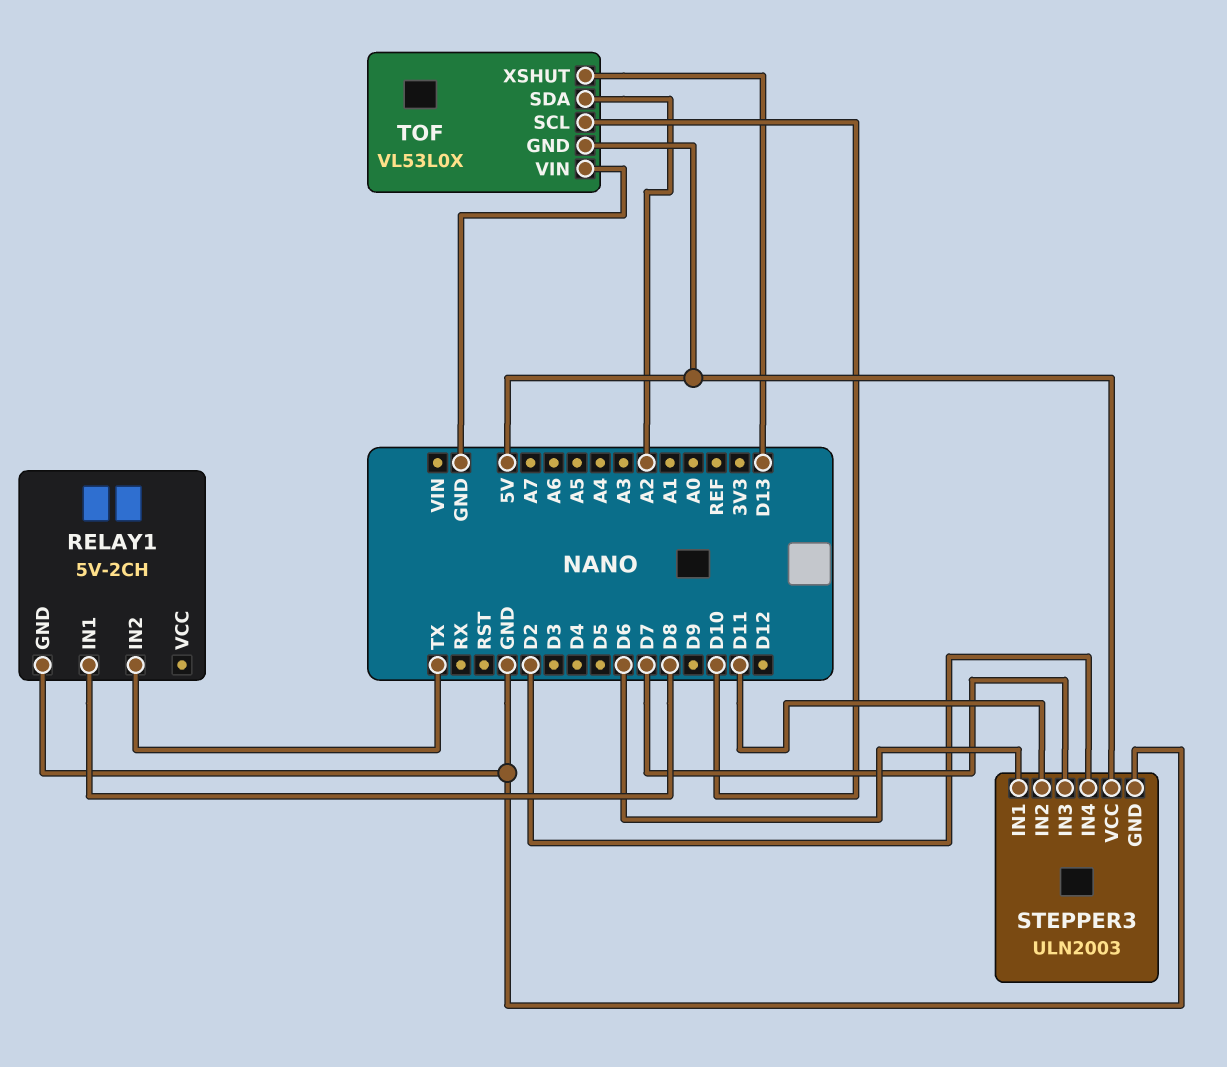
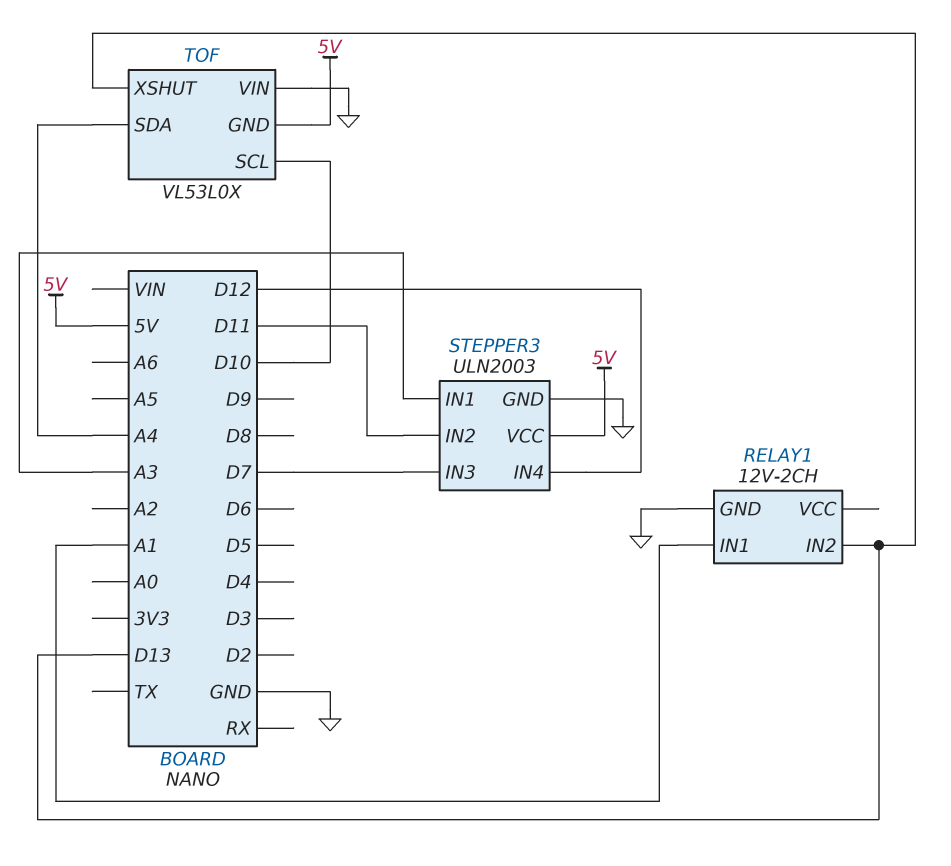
RELAY1: 5V-2CH -> 12V-2CH
RELAY1 pin IN1: D8 -> A1
RELAY1 pin IN2: TX -> D13
STEPPER3 pin IN1: D6 -> A3
STEPPER3 pin IN4: D2 -> D12
TOF pin SDA: A2 -> A4

